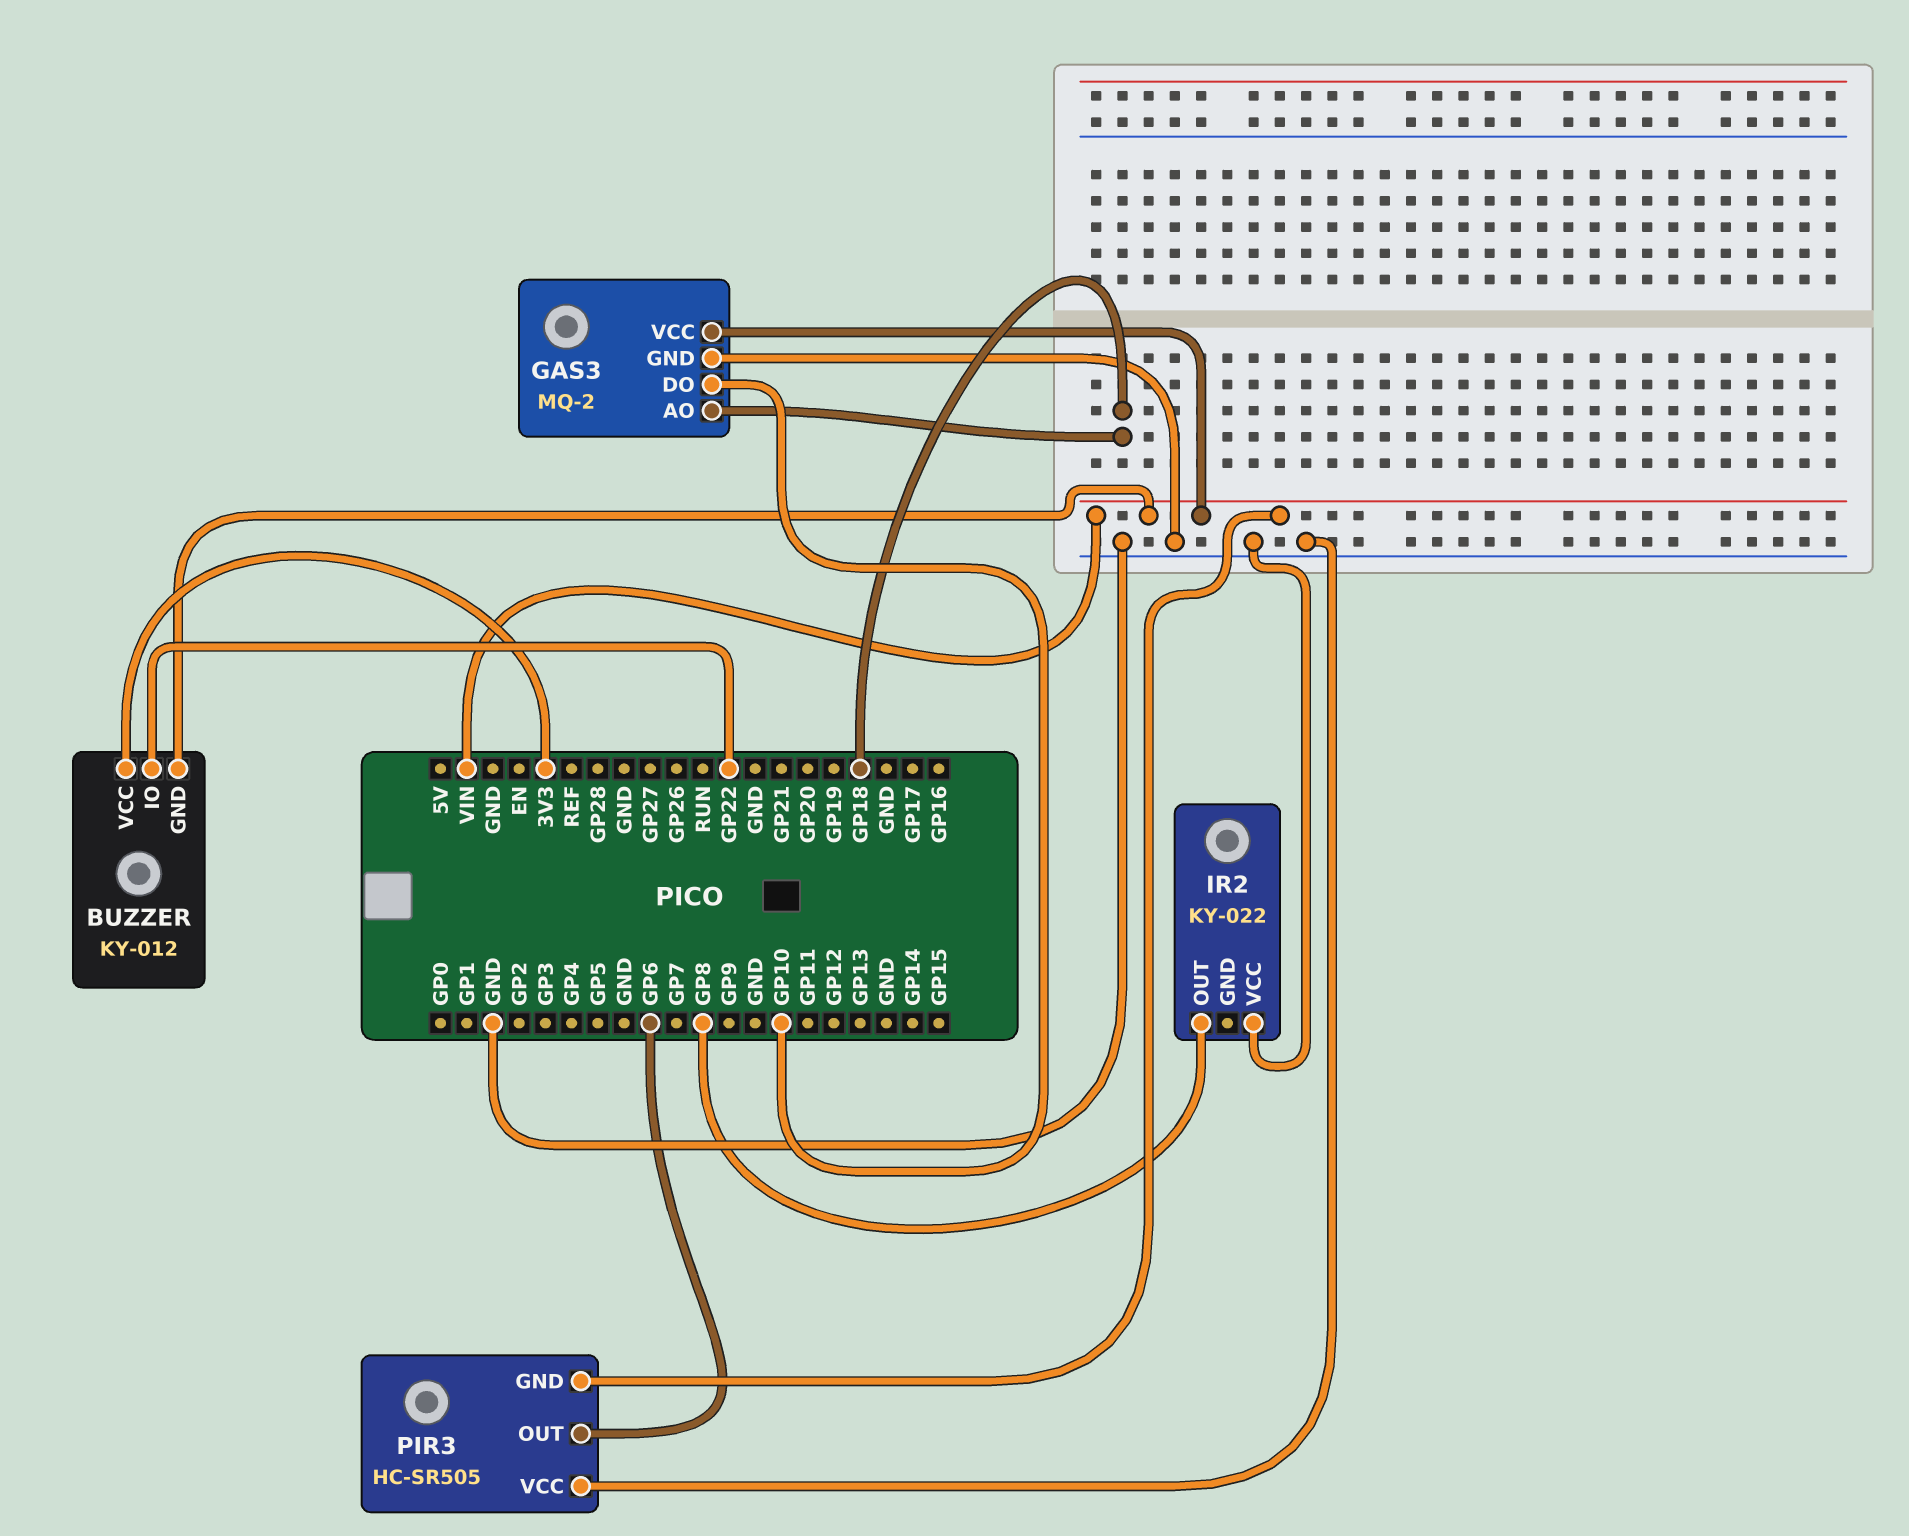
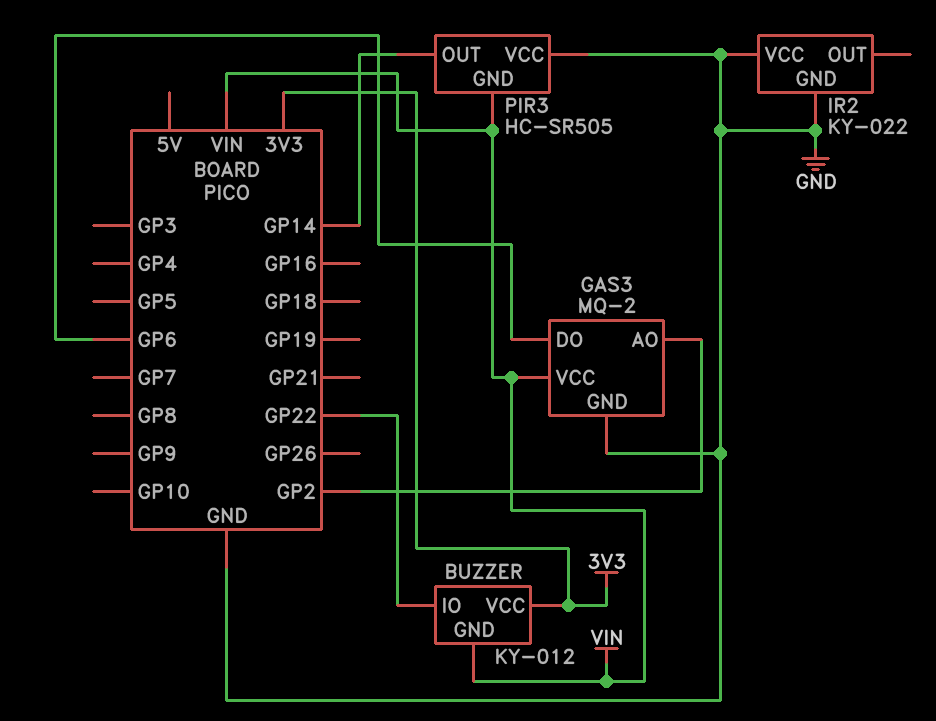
GAS3 pin AO: GP18 -> GP2
GAS3 pin DO: GP10 -> GP6
IR2 pin GND: none -> GND
IR2 pin OUT: GP8 -> none
PIR3 pin OUT: GP6 -> GP14

